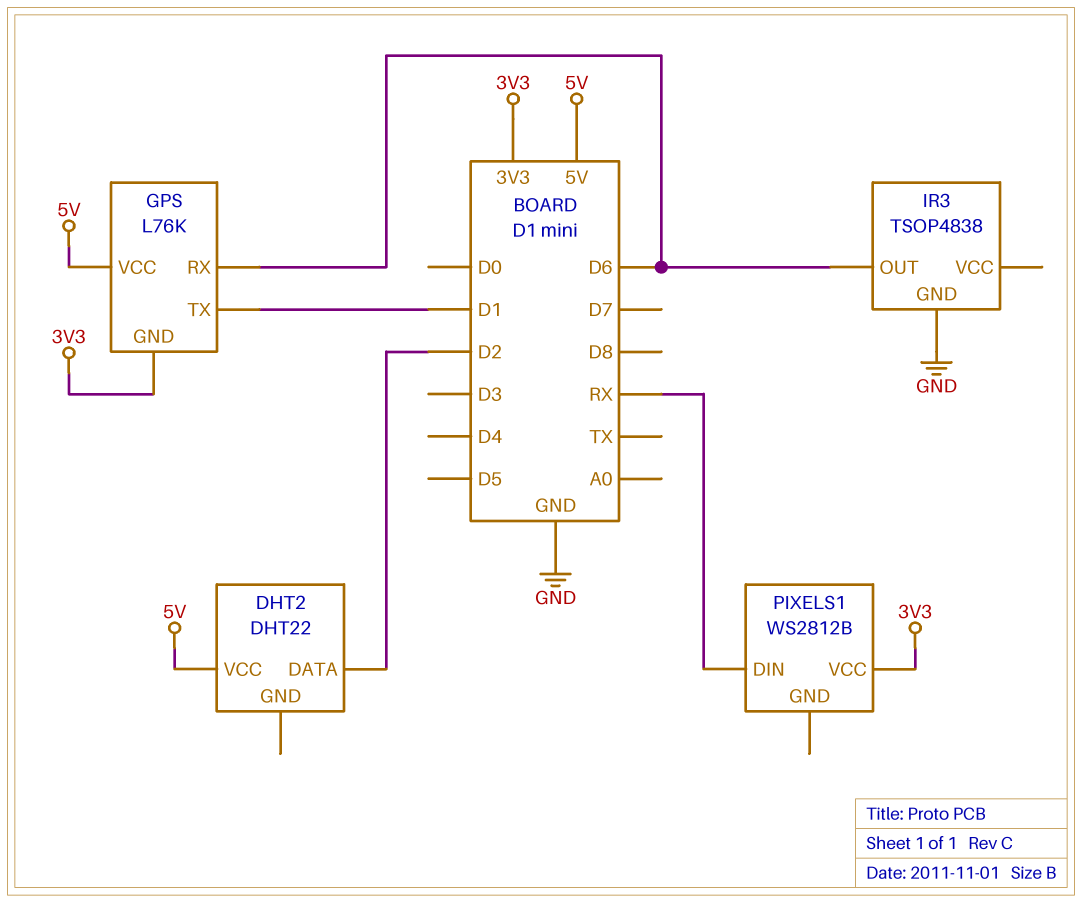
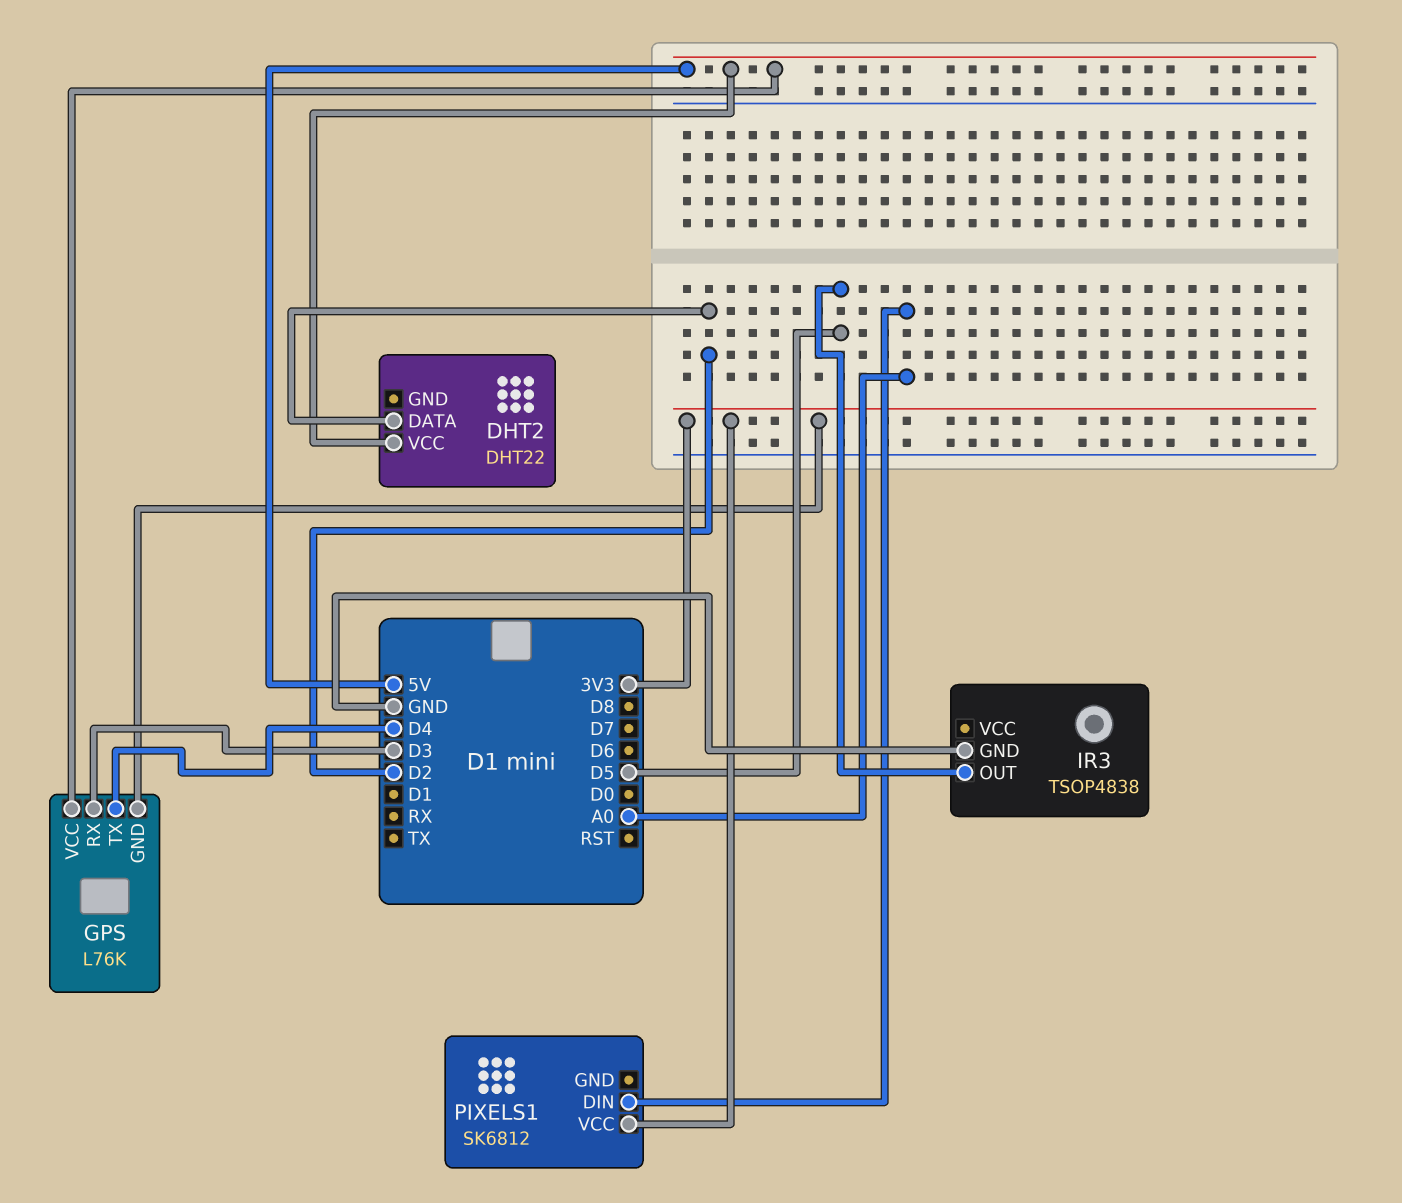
GPS pin RX: D6 -> D3
GPS pin TX: D1 -> D4
IR3 pin OUT: D6 -> D5
PIXELS1: WS2812B -> SK6812
PIXELS1 pin DIN: RX -> A0

